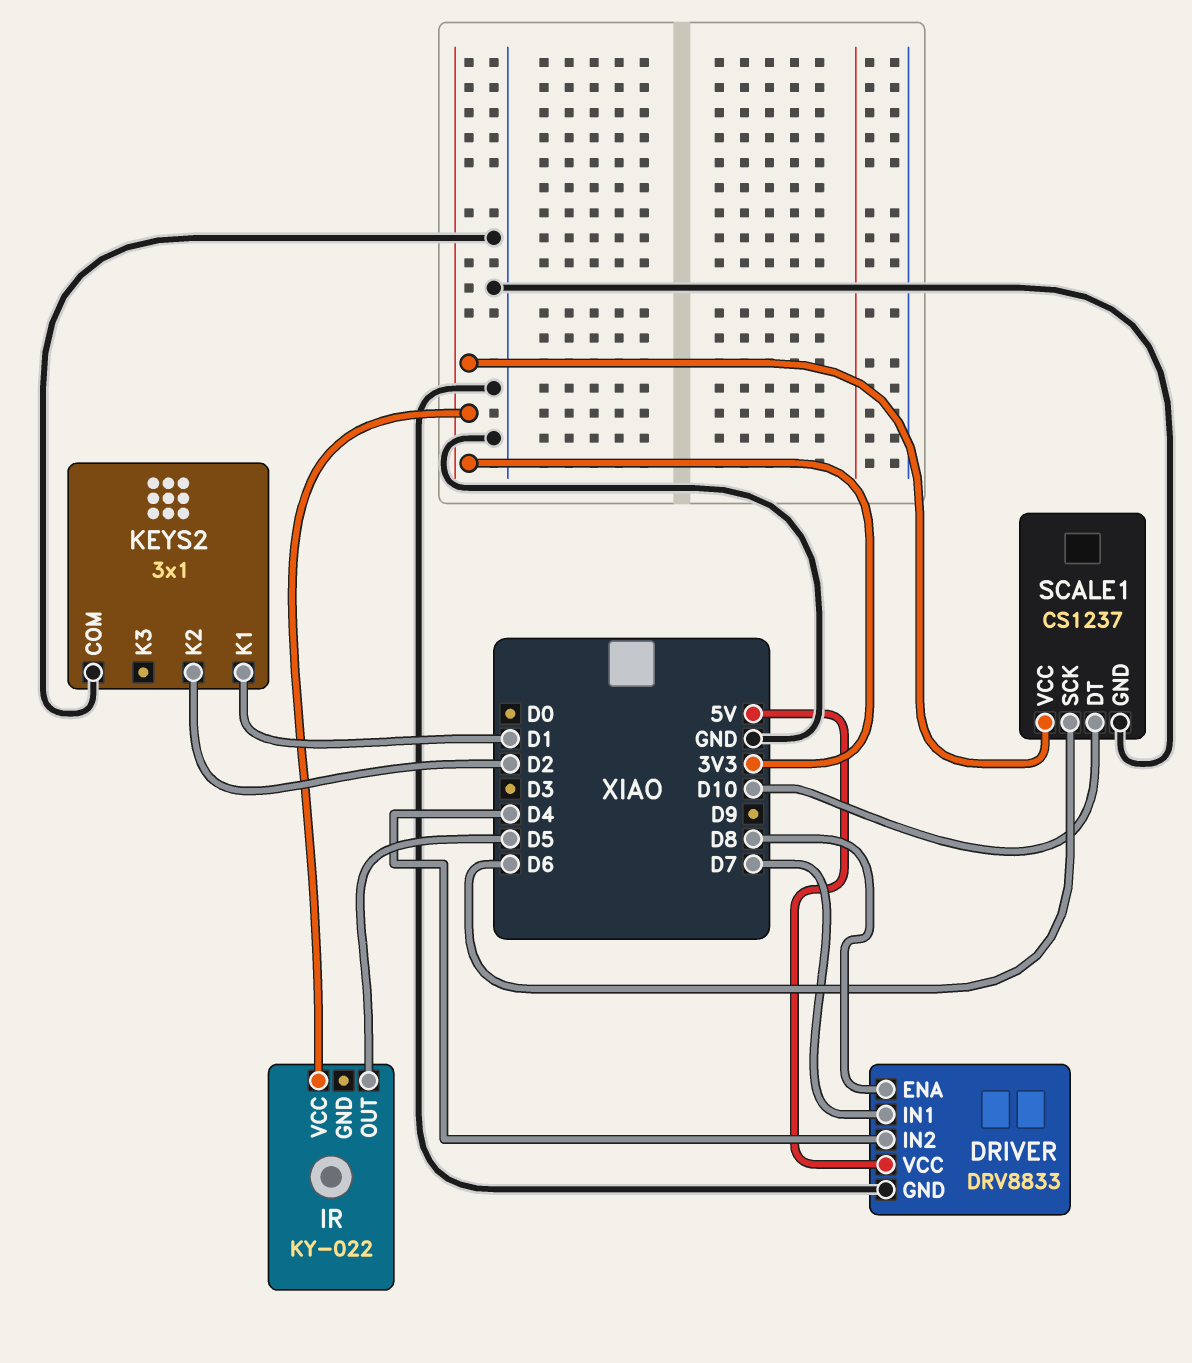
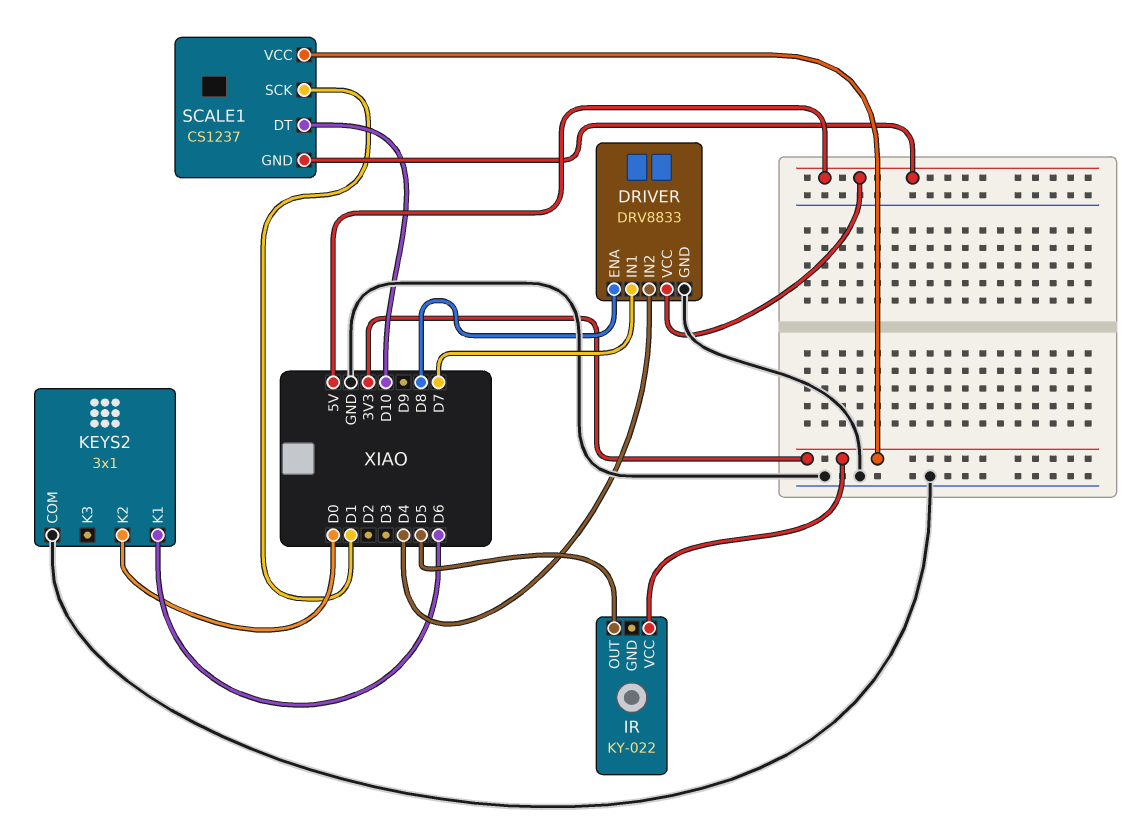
KEYS2 pin K1: D1 -> D6
KEYS2 pin K2: D2 -> D0
SCALE1 pin GND: GND -> 5V
SCALE1 pin SCK: D6 -> D1

